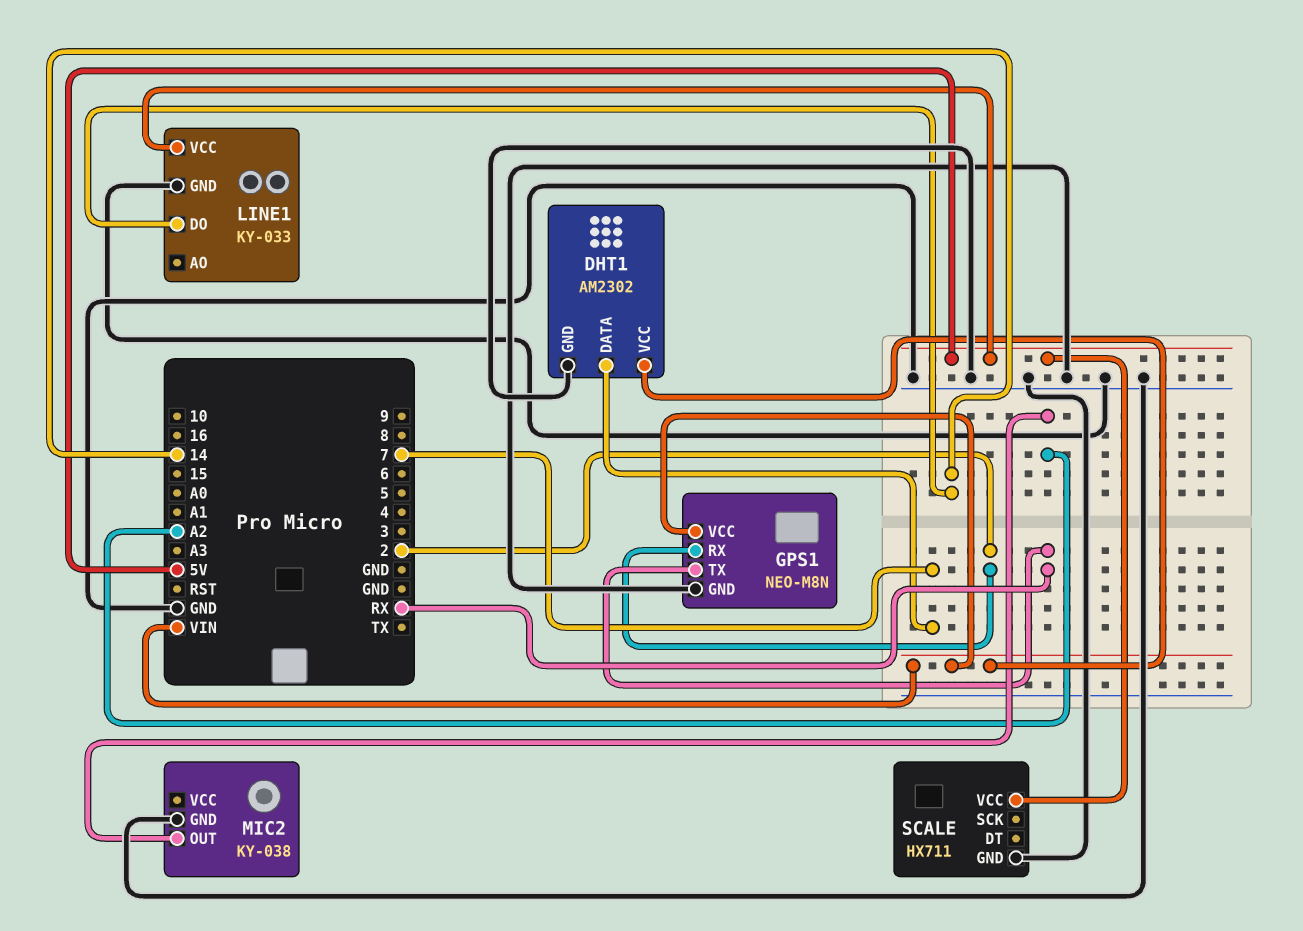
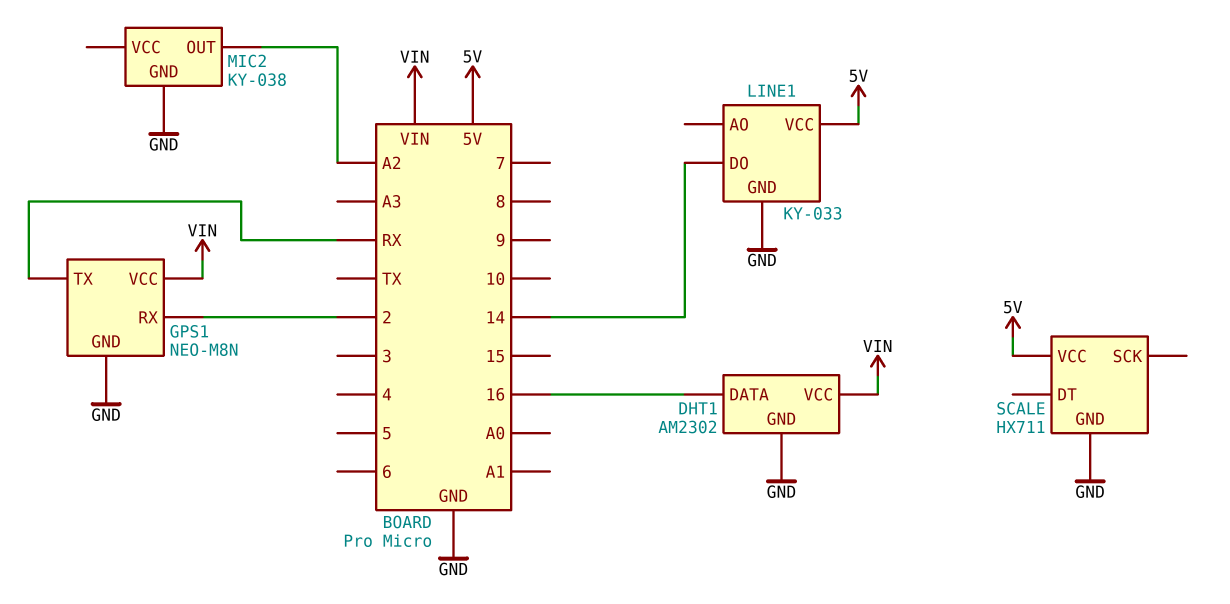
DHT1 pin DATA: 7 -> 16

